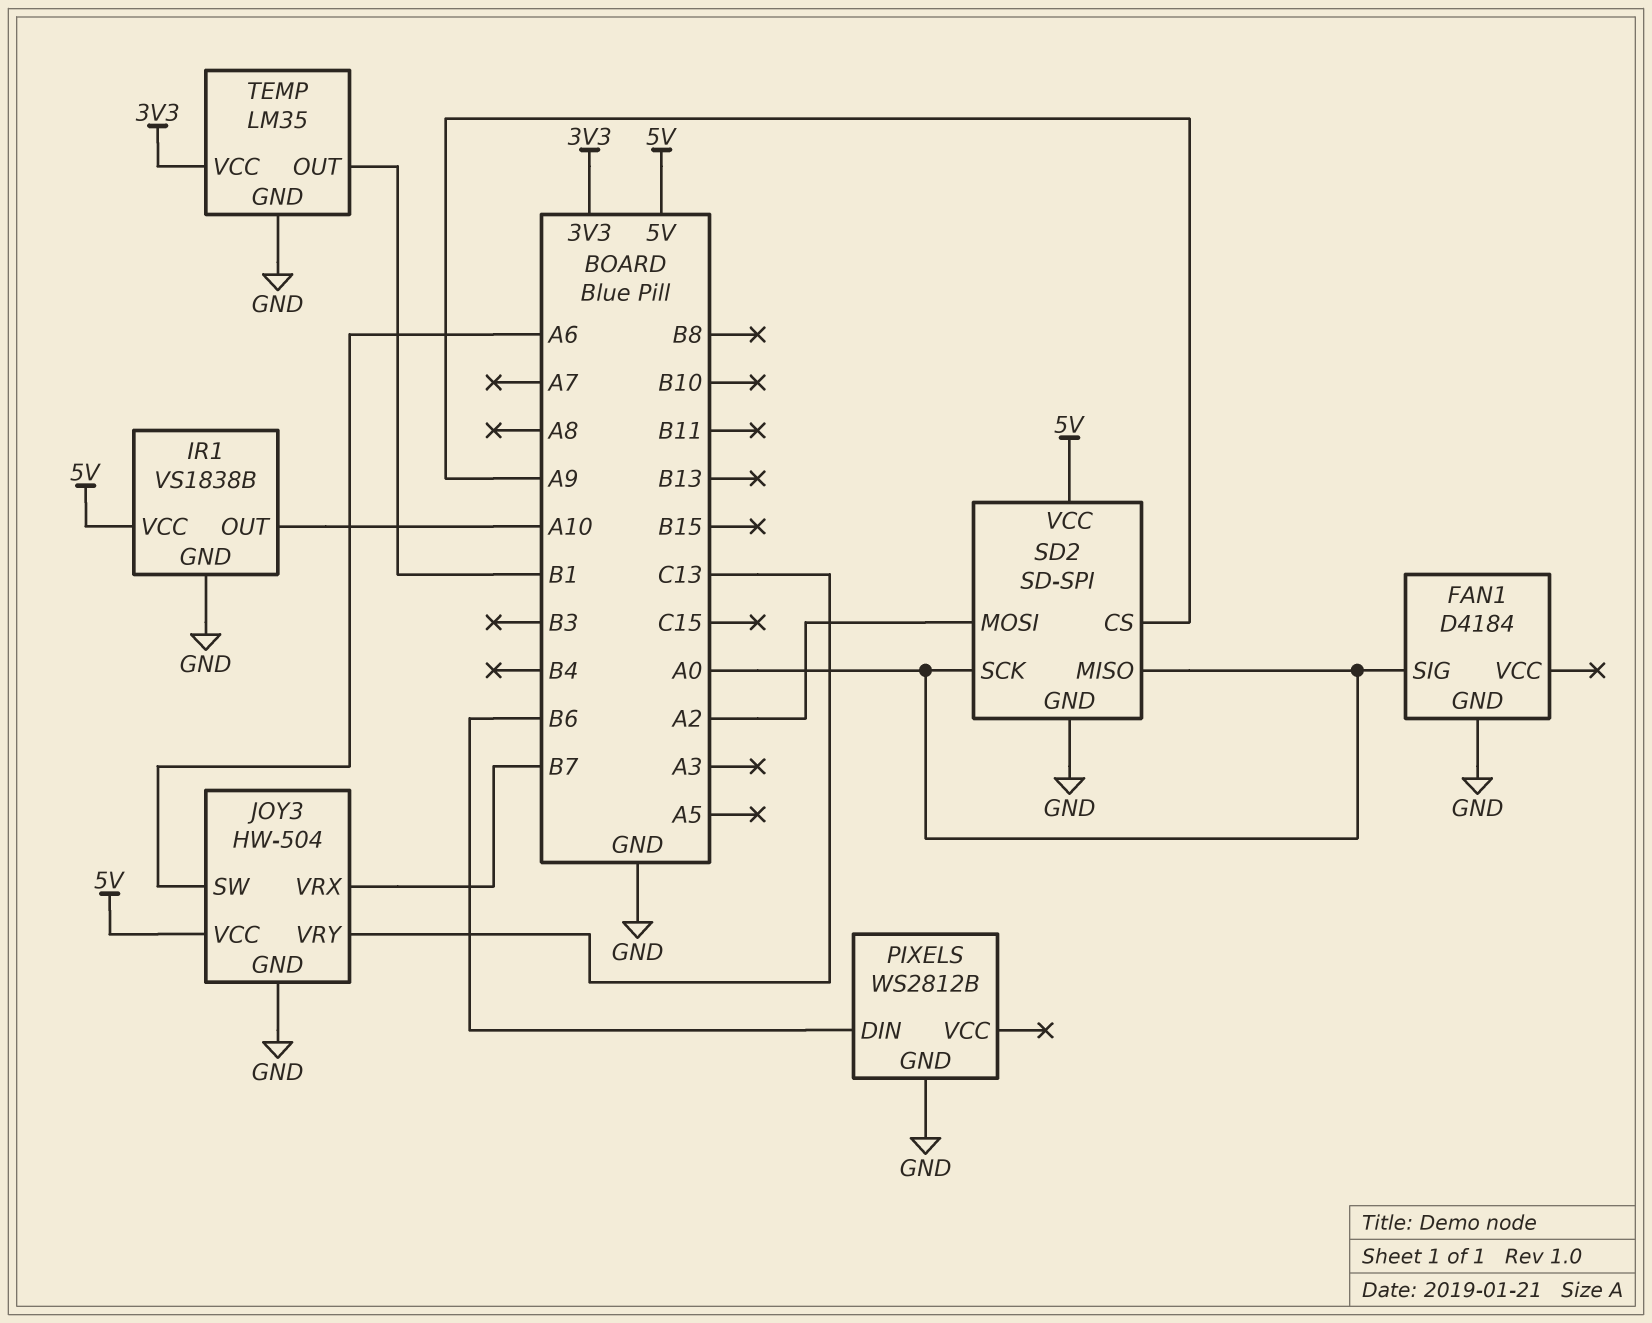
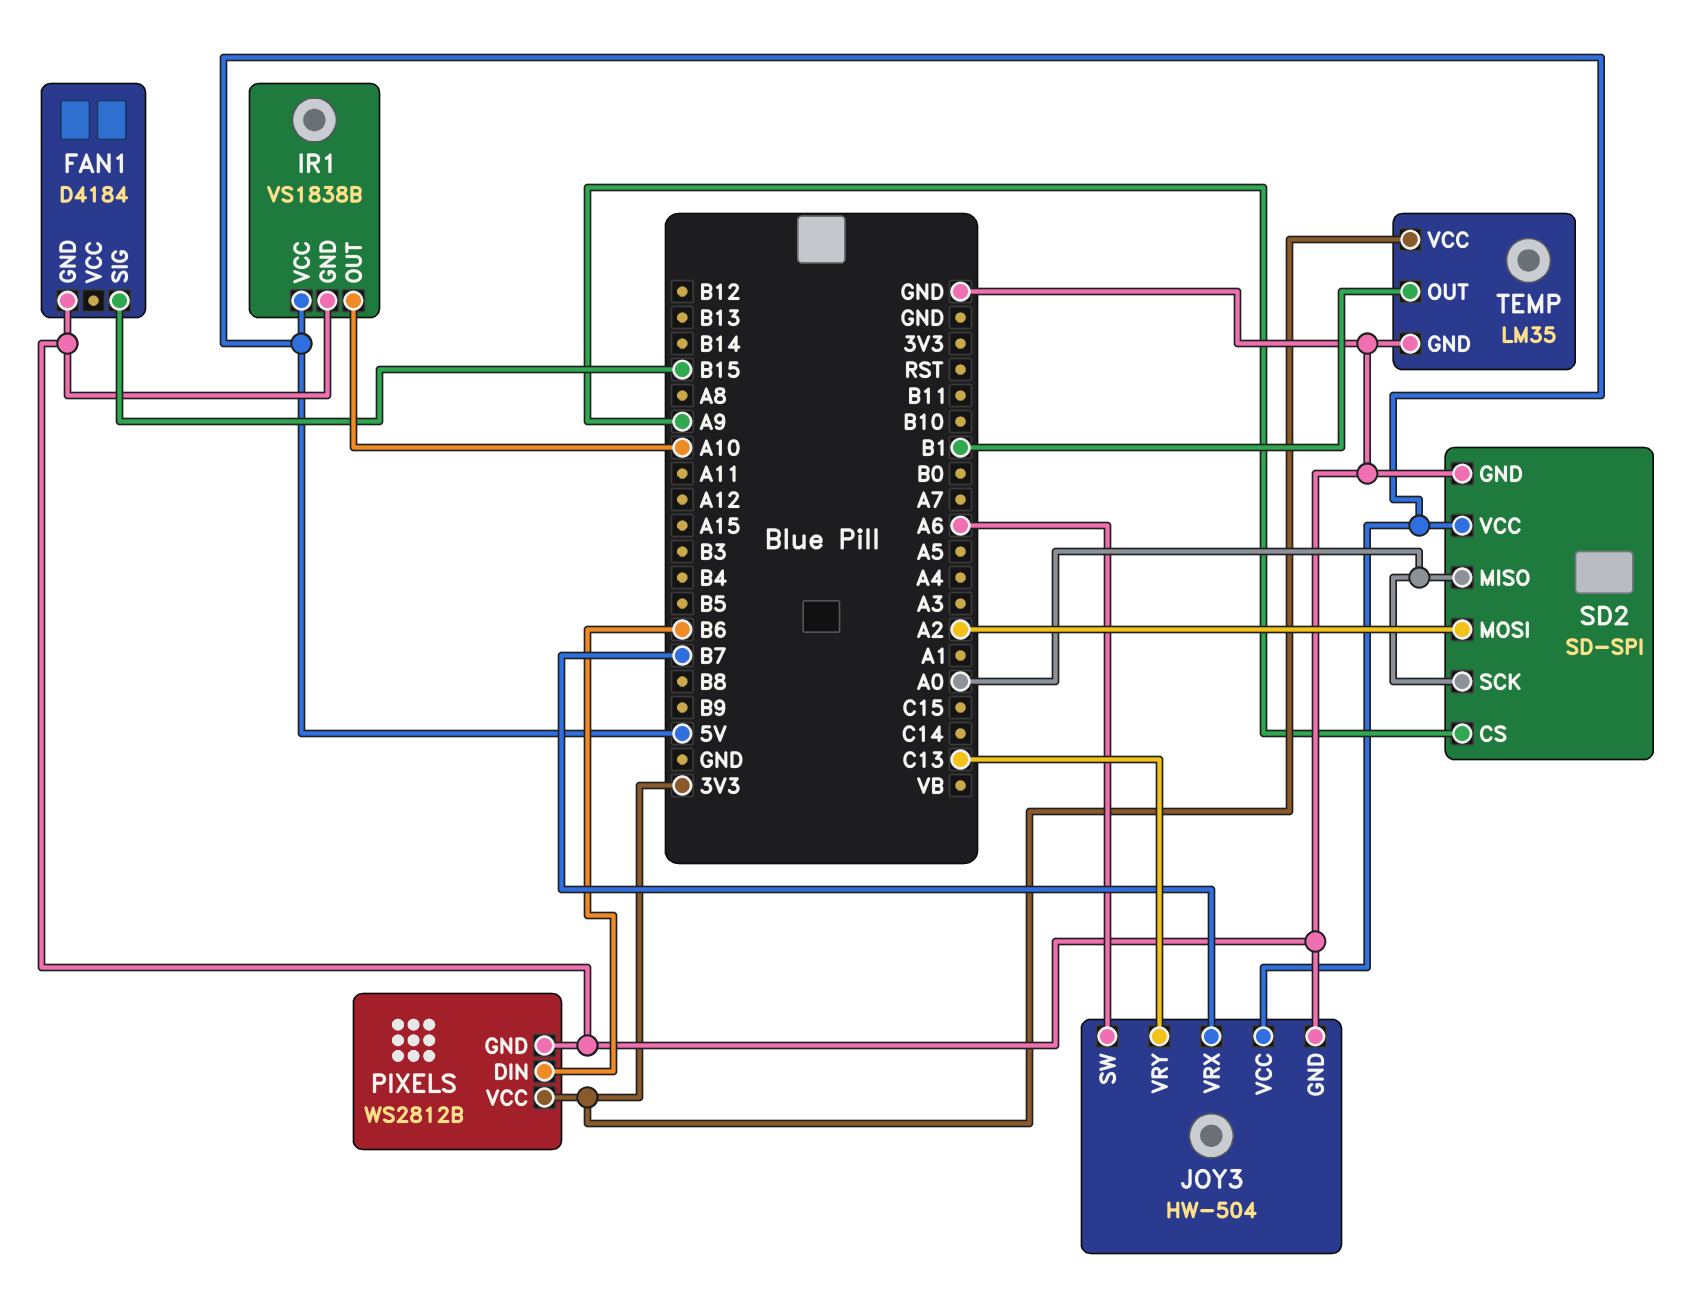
FAN1 pin SIG: A0 -> B15
PIXELS pin VCC: none -> 3V3

